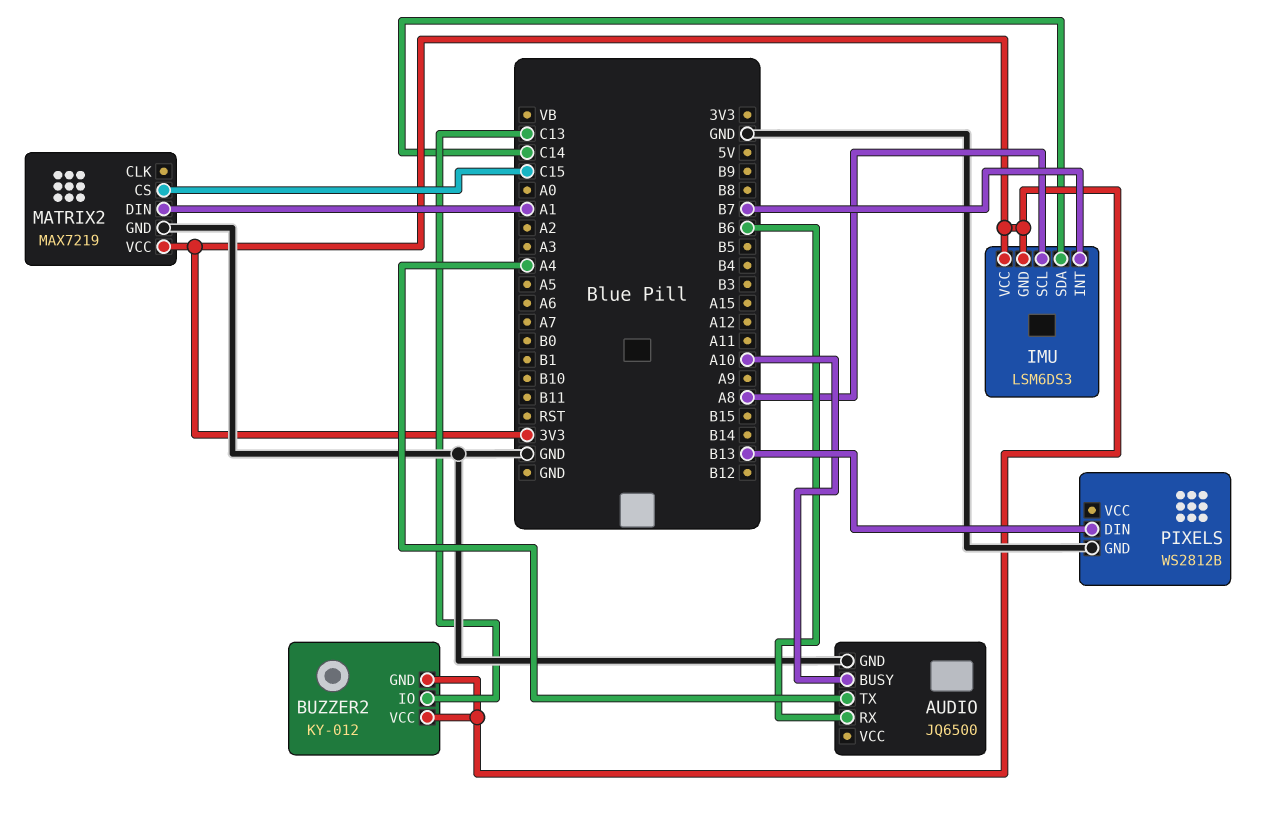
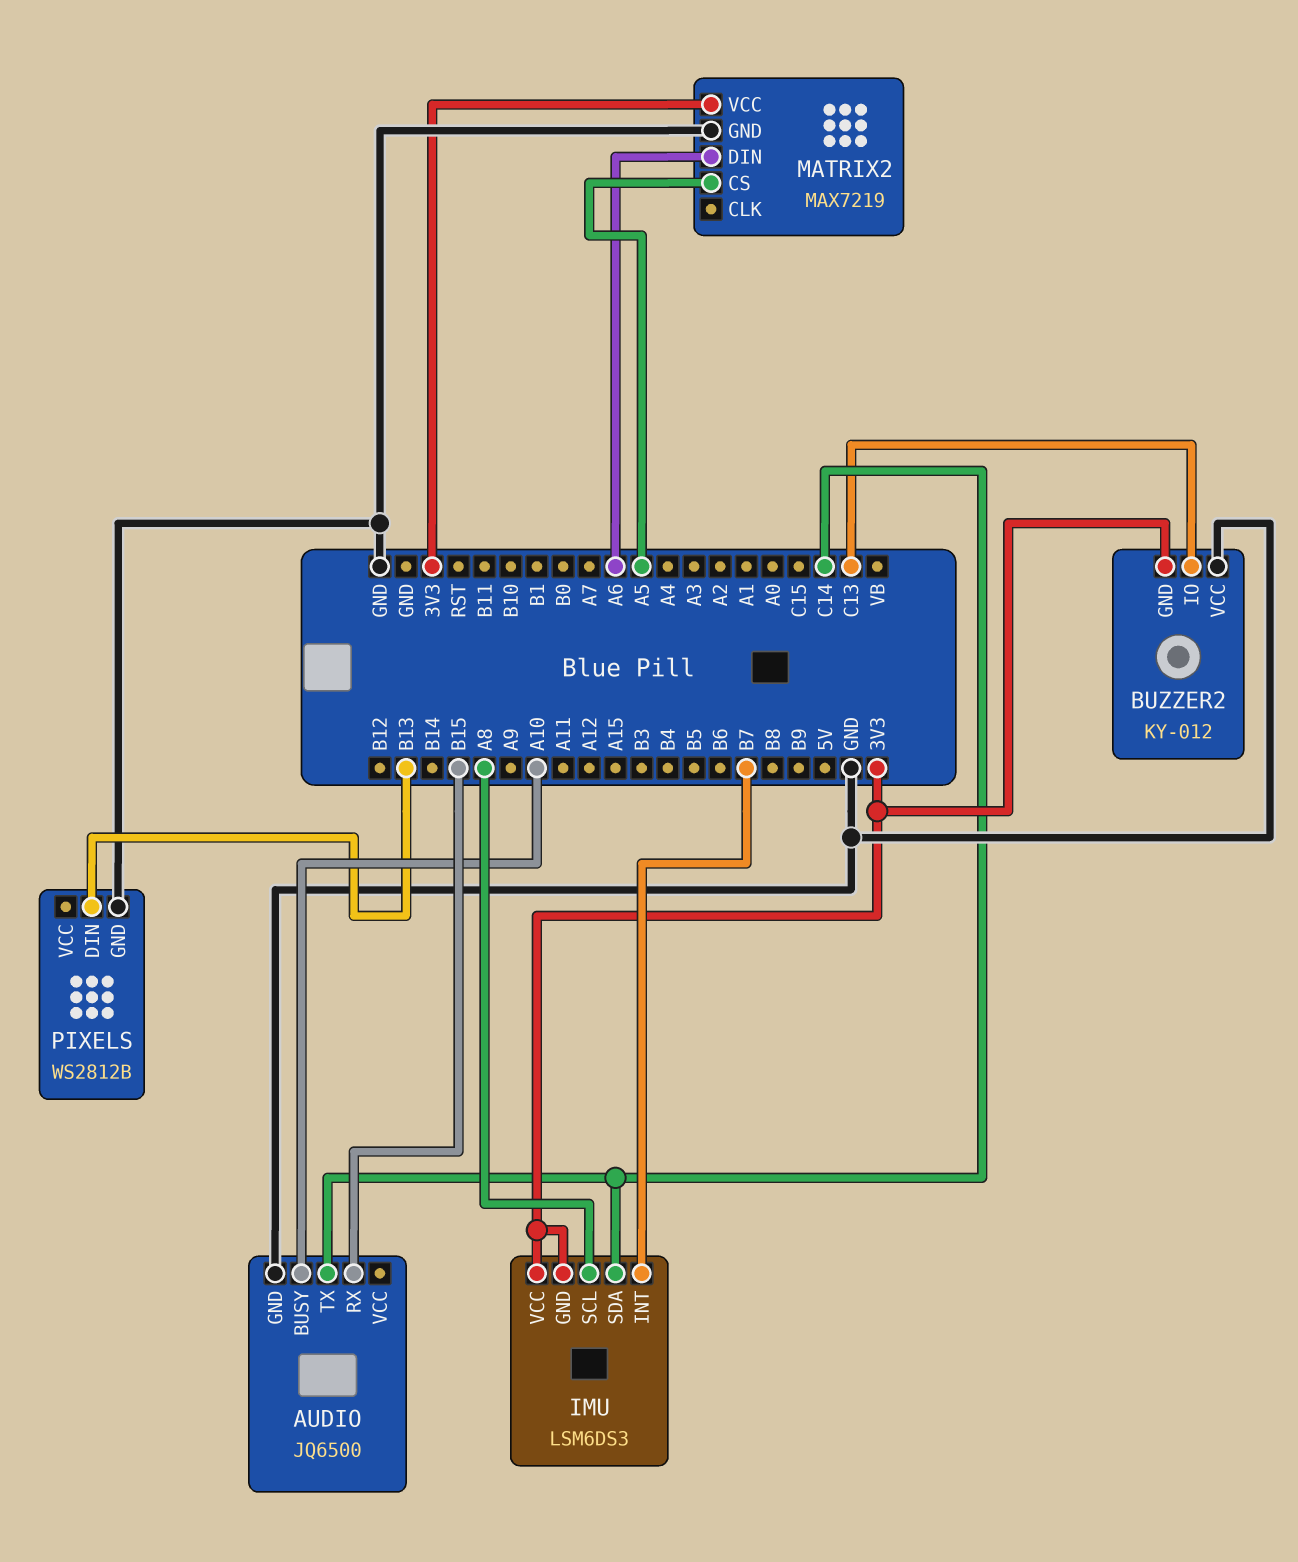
AUDIO pin RX: B6 -> B15
AUDIO pin TX: A4 -> C14
BUZZER2 pin VCC: 3V3 -> GND
MATRIX2 pin CS: C15 -> A5
MATRIX2 pin DIN: A1 -> A6

